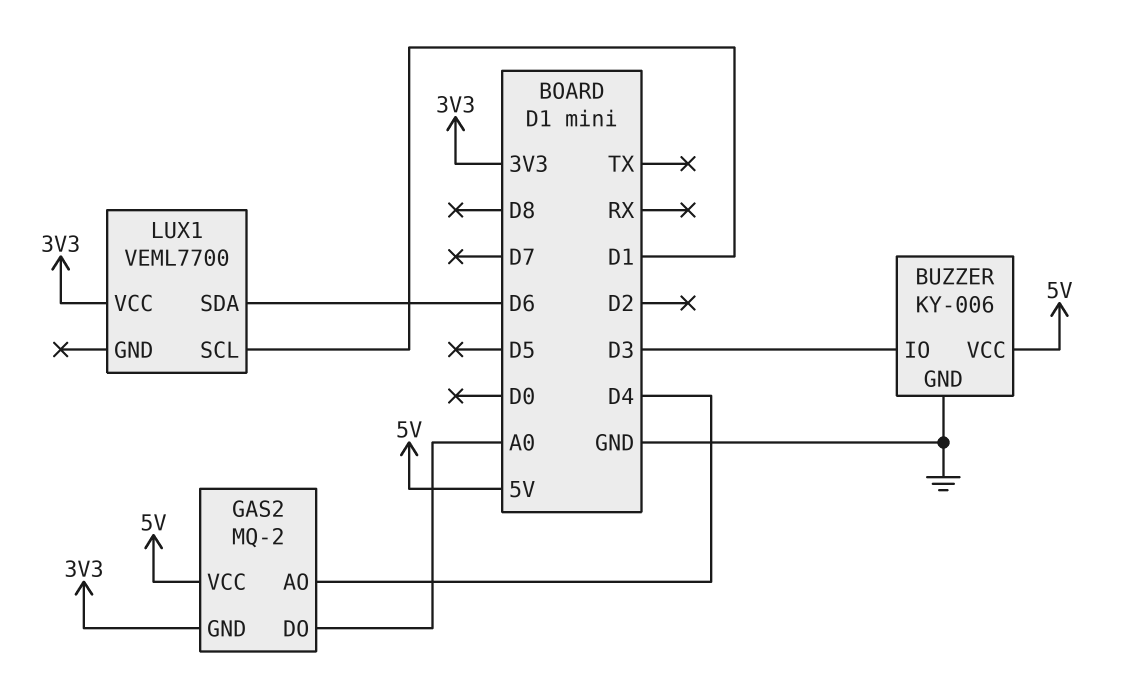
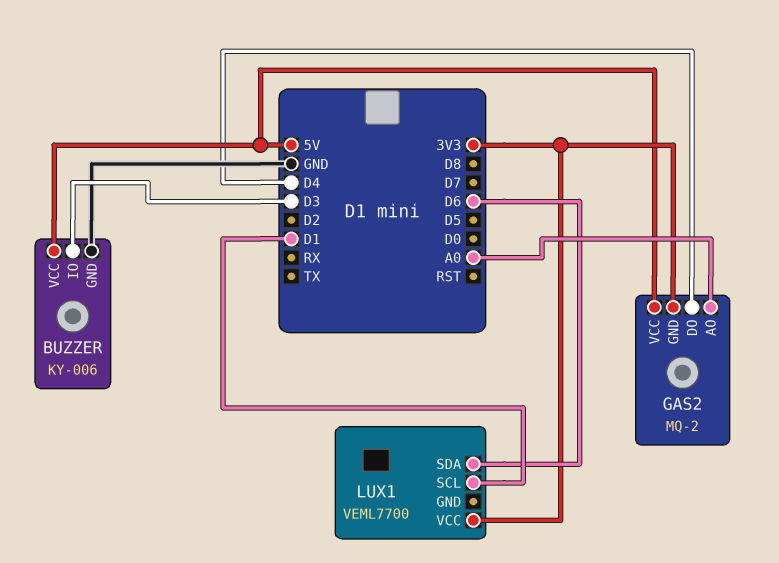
GAS2 pin AO: D4 -> A0
GAS2 pin DO: A0 -> D4

